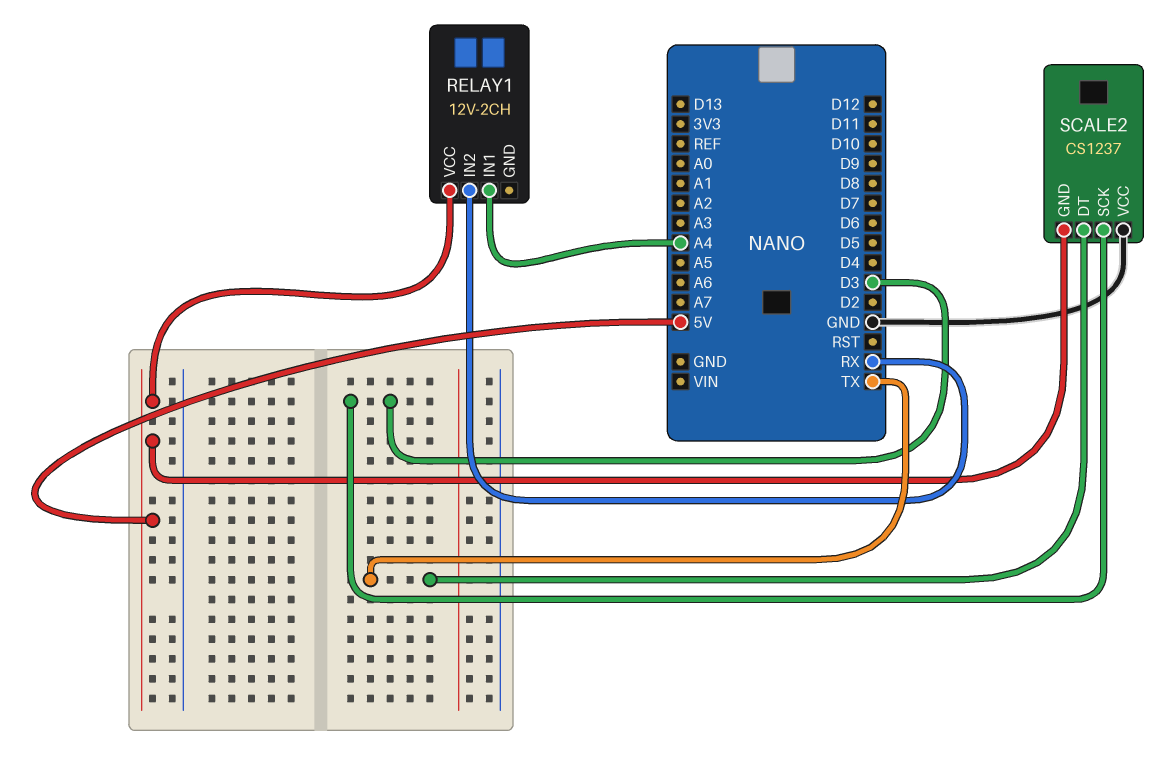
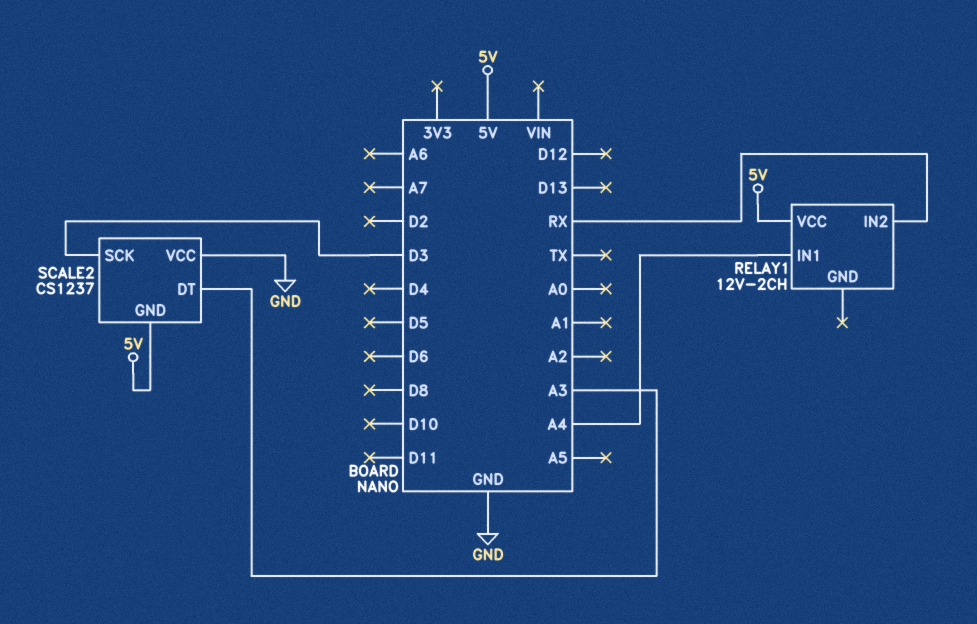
SCALE2 pin DT: TX -> A3

